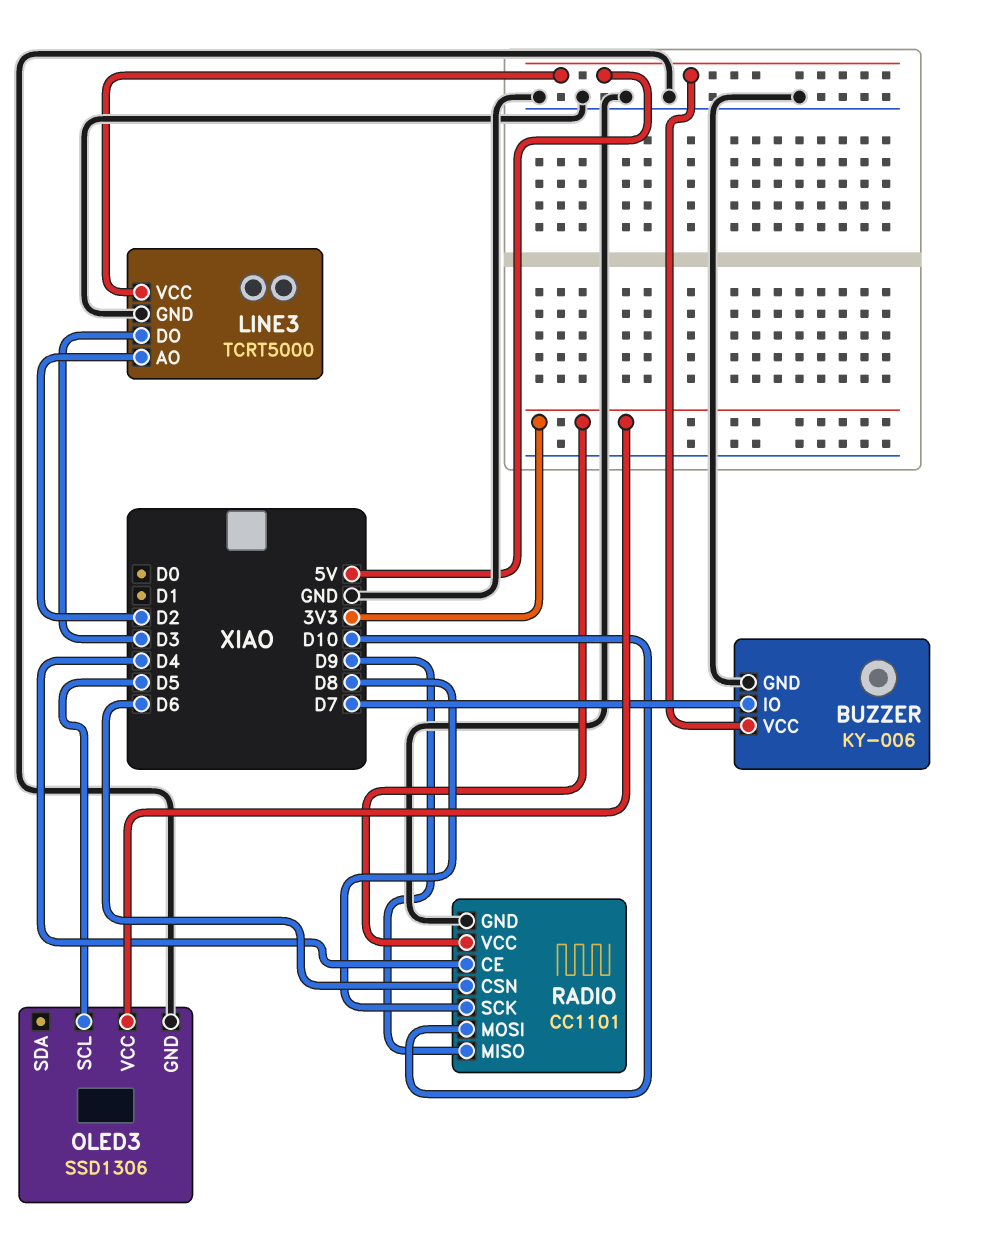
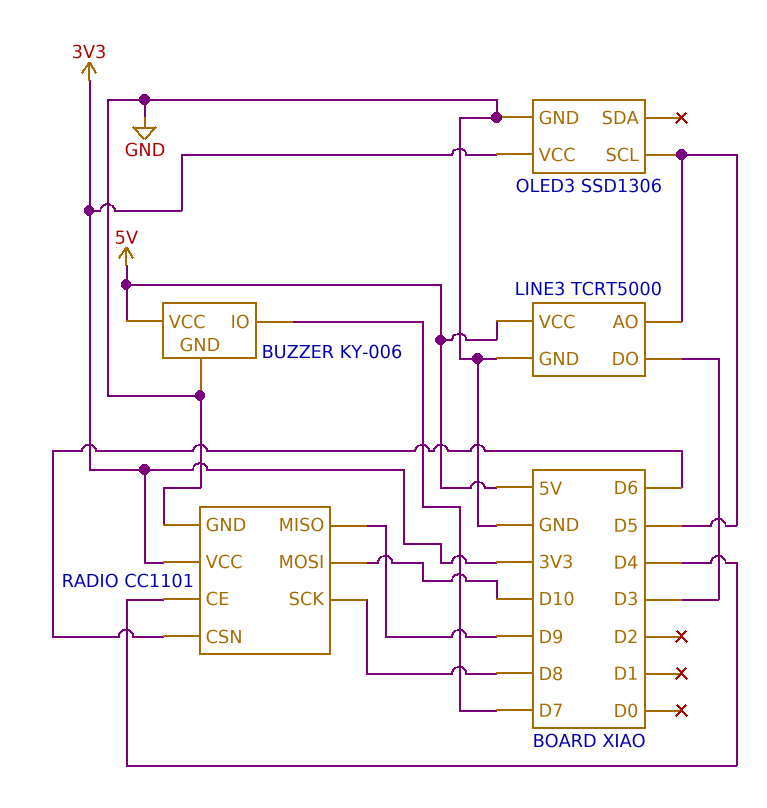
LINE3 pin AO: D2 -> D5

